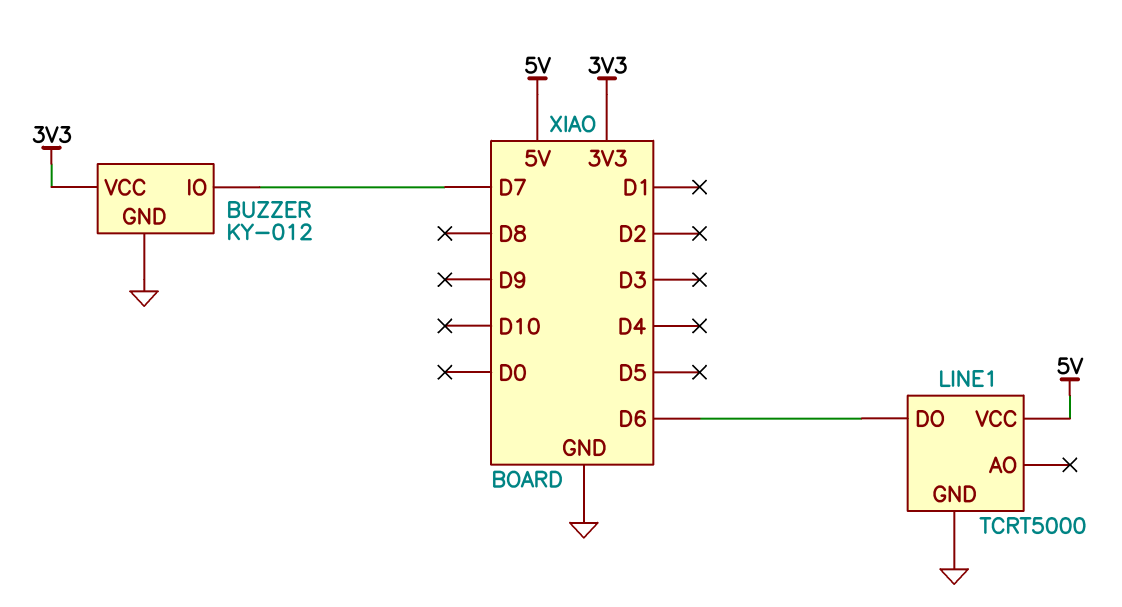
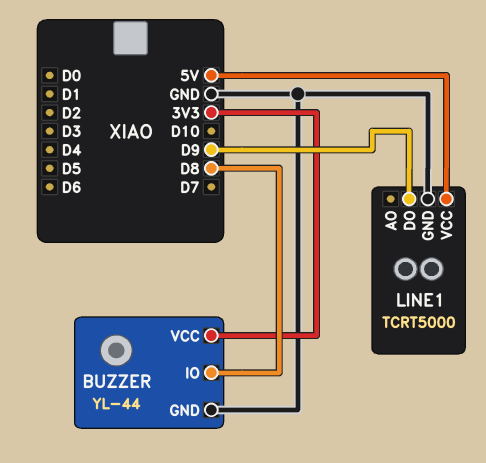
BUZZER: KY-012 -> YL-44
BUZZER pin IO: D7 -> D8
LINE1 pin DO: D6 -> D9

